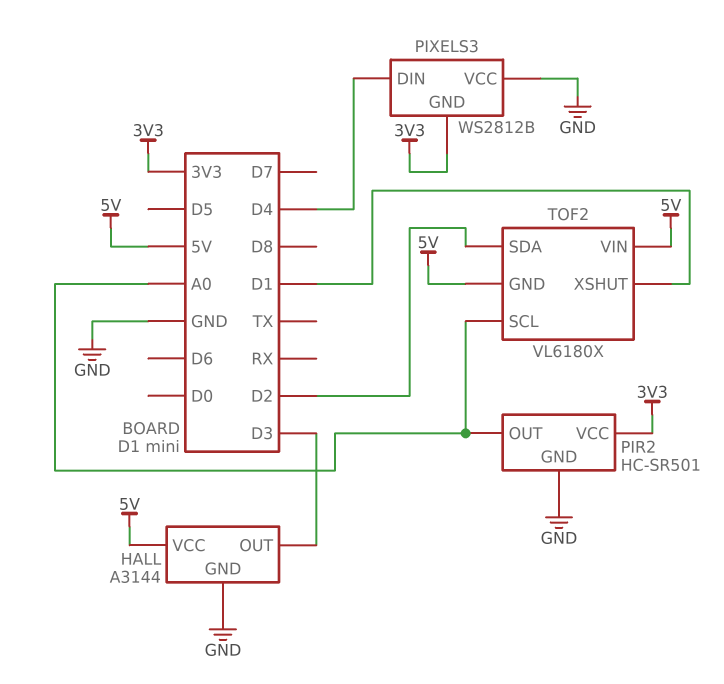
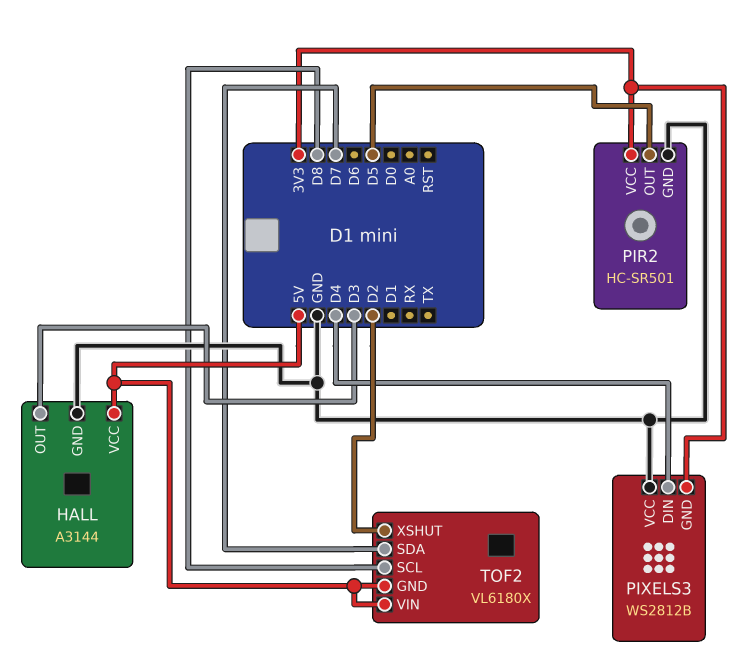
PIR2 pin OUT: A0 -> D5
TOF2 pin SCL: A0 -> D8
TOF2 pin SDA: D2 -> D7
TOF2 pin XSHUT: D1 -> D2

